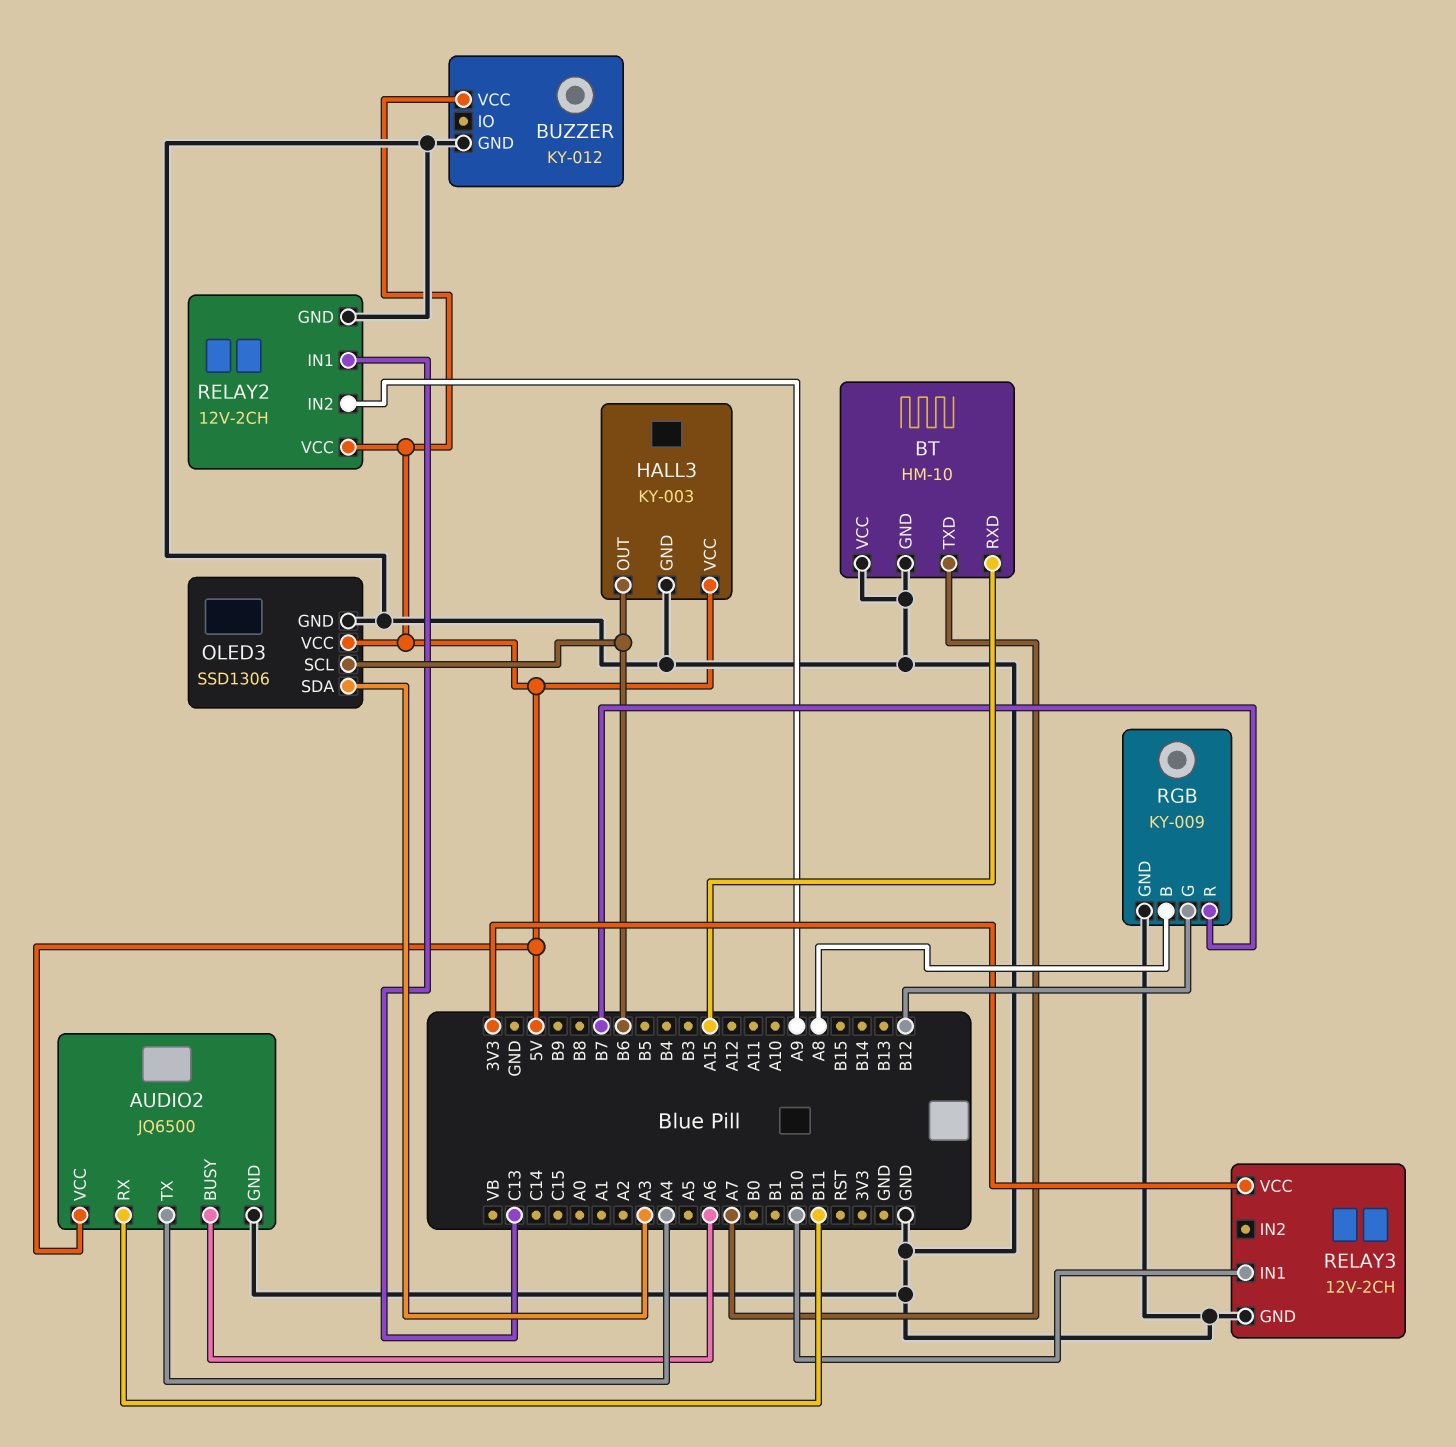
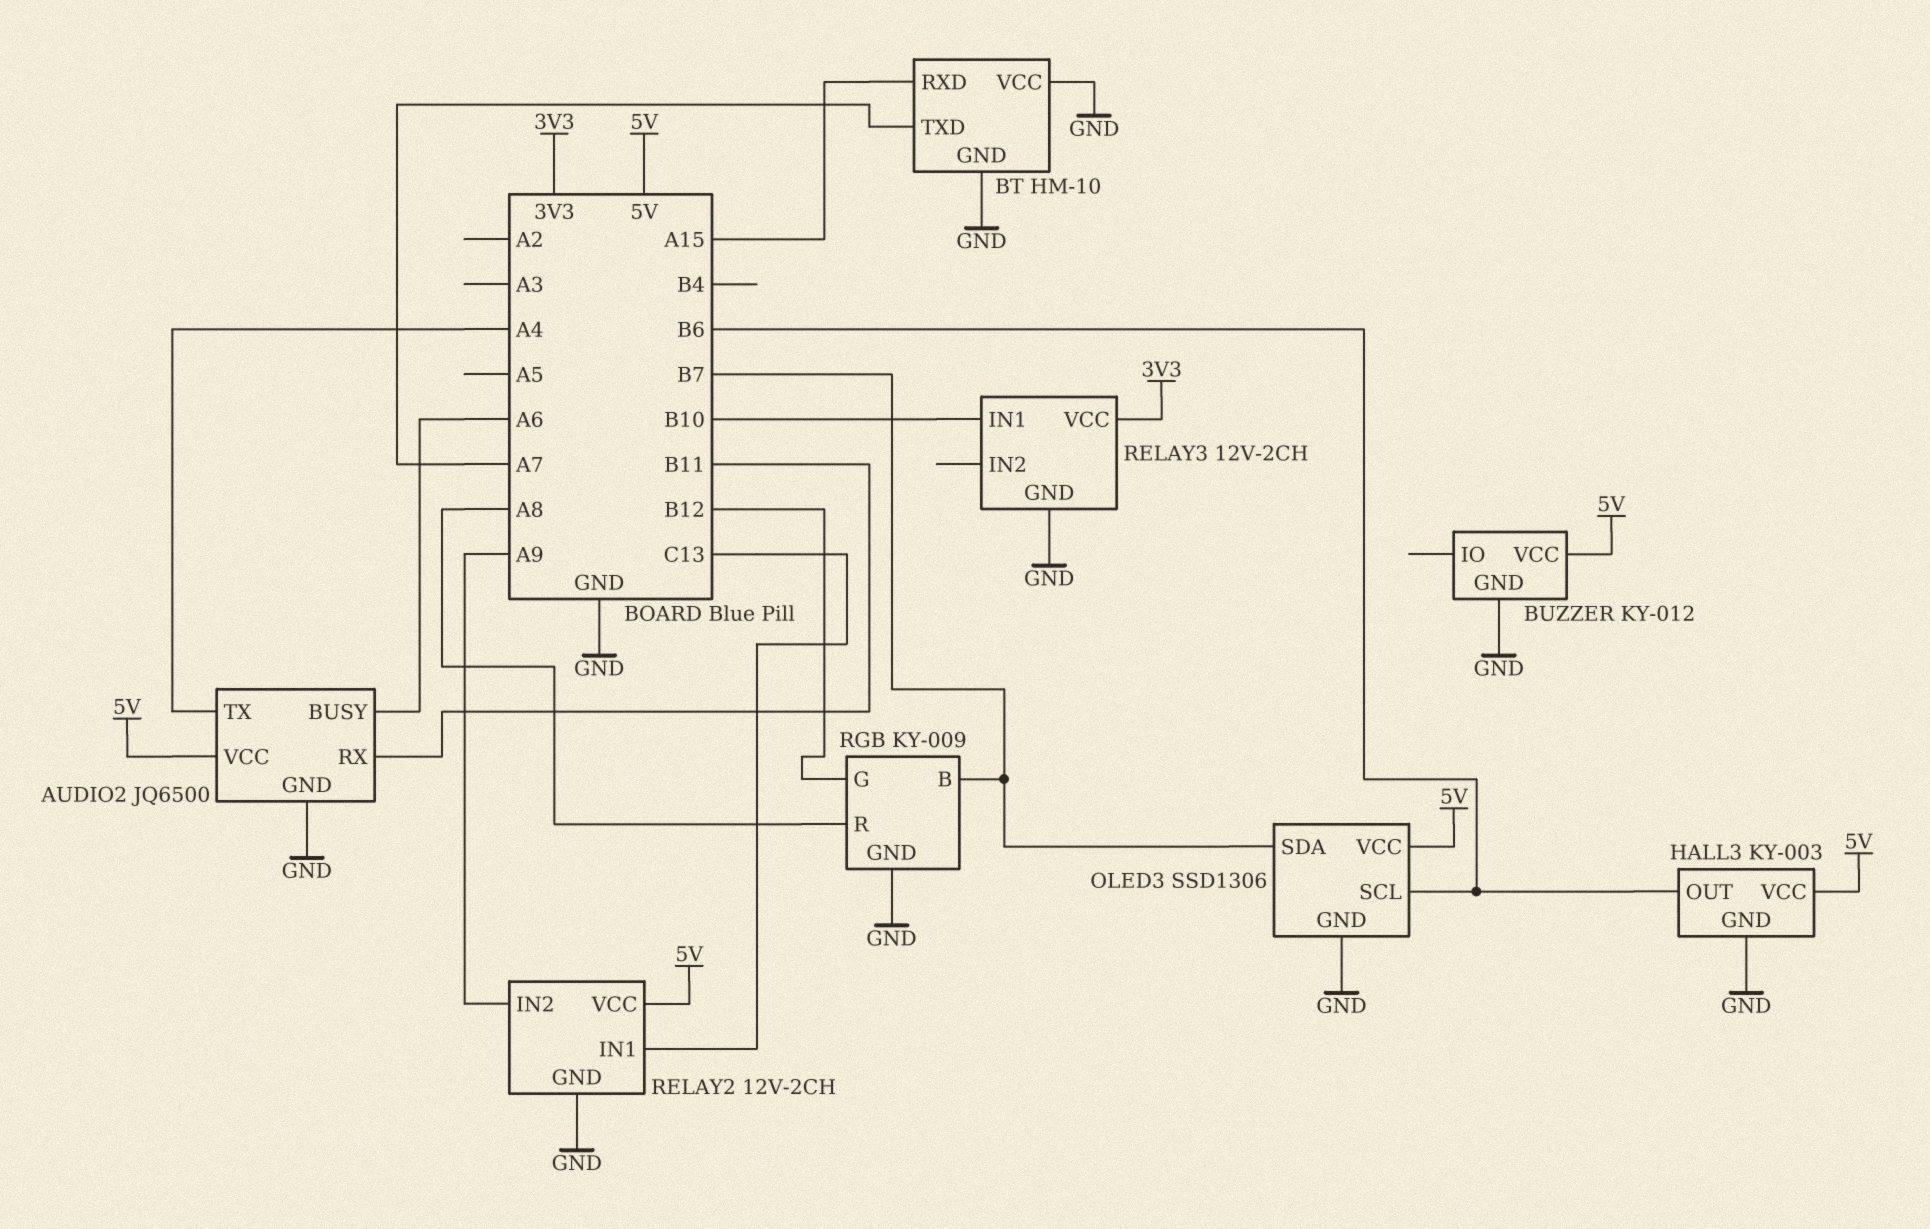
OLED3 pin SDA: A3 -> B7
RGB pin B: A8 -> B7
RGB pin R: B7 -> A8

